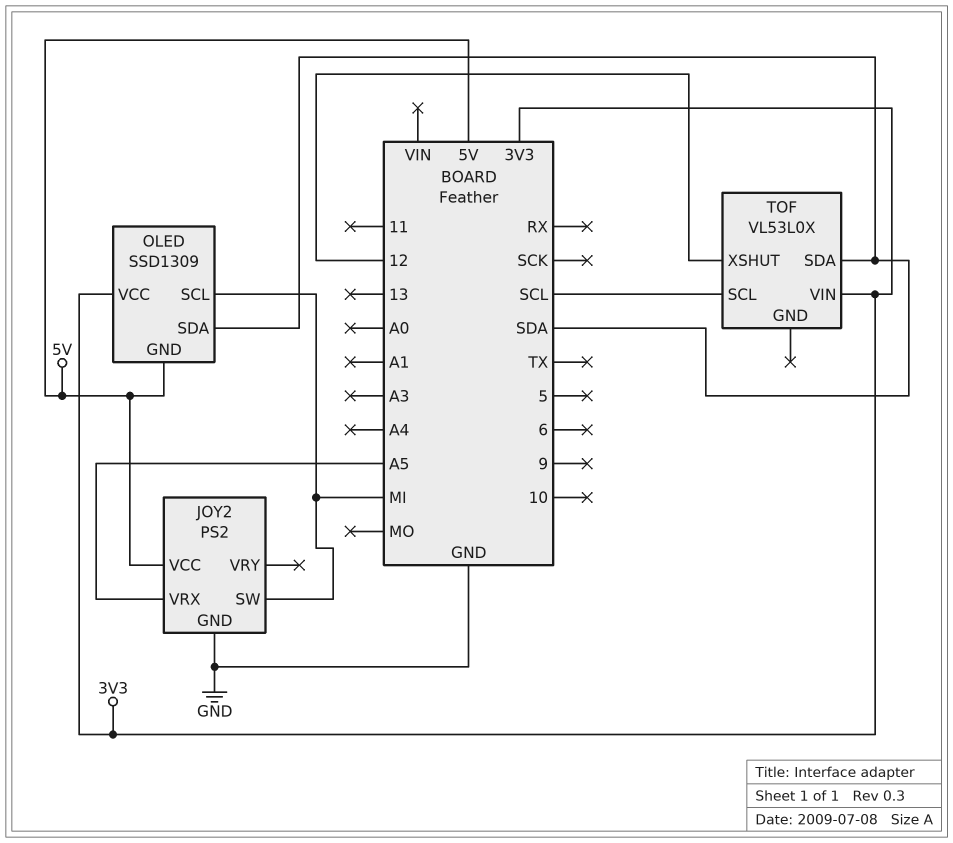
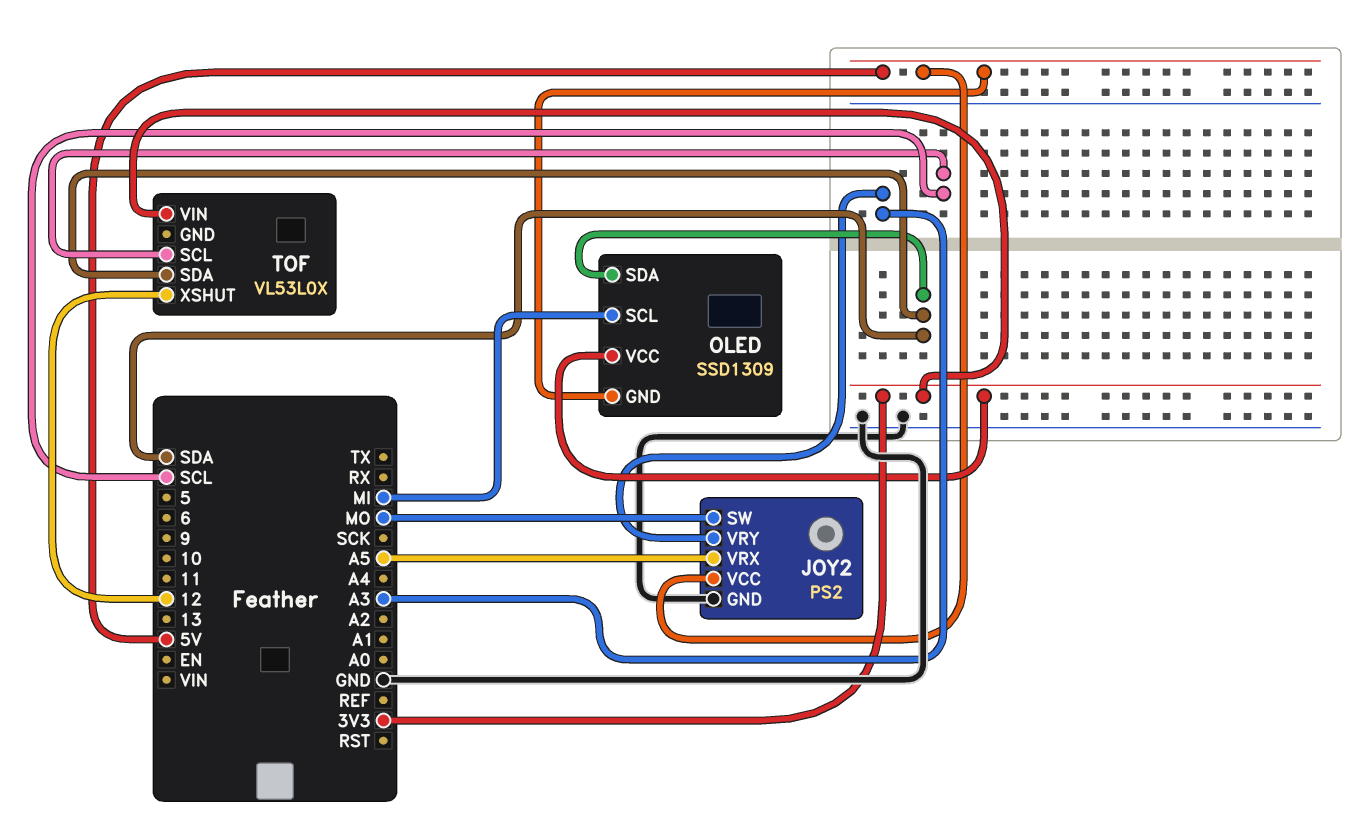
JOY2 pin SW: MI -> MO
JOY2 pin VRY: none -> A3

